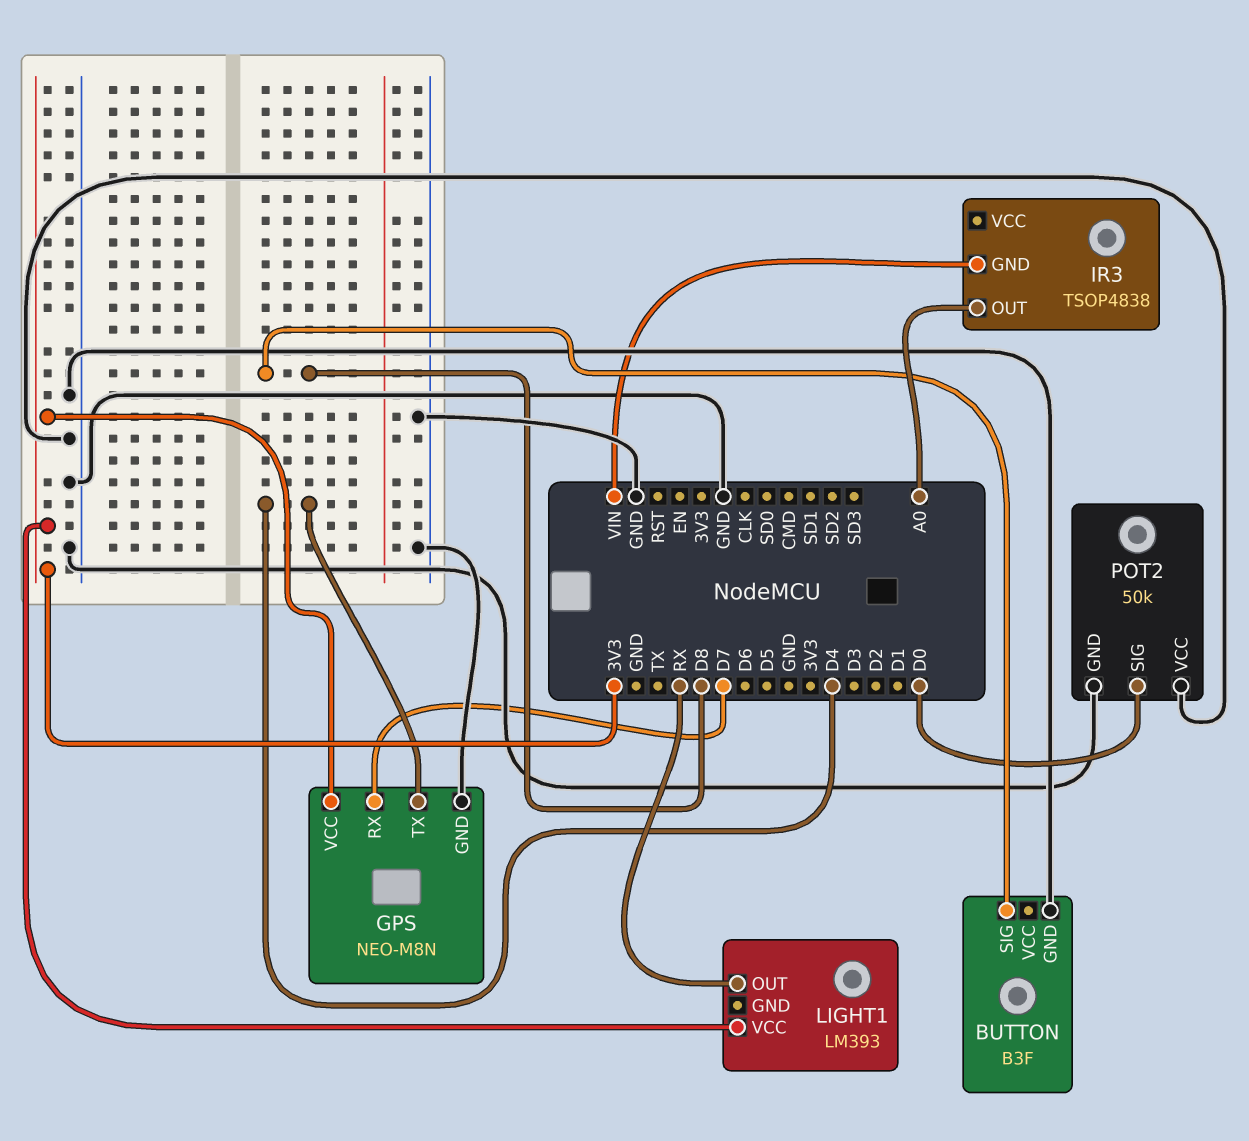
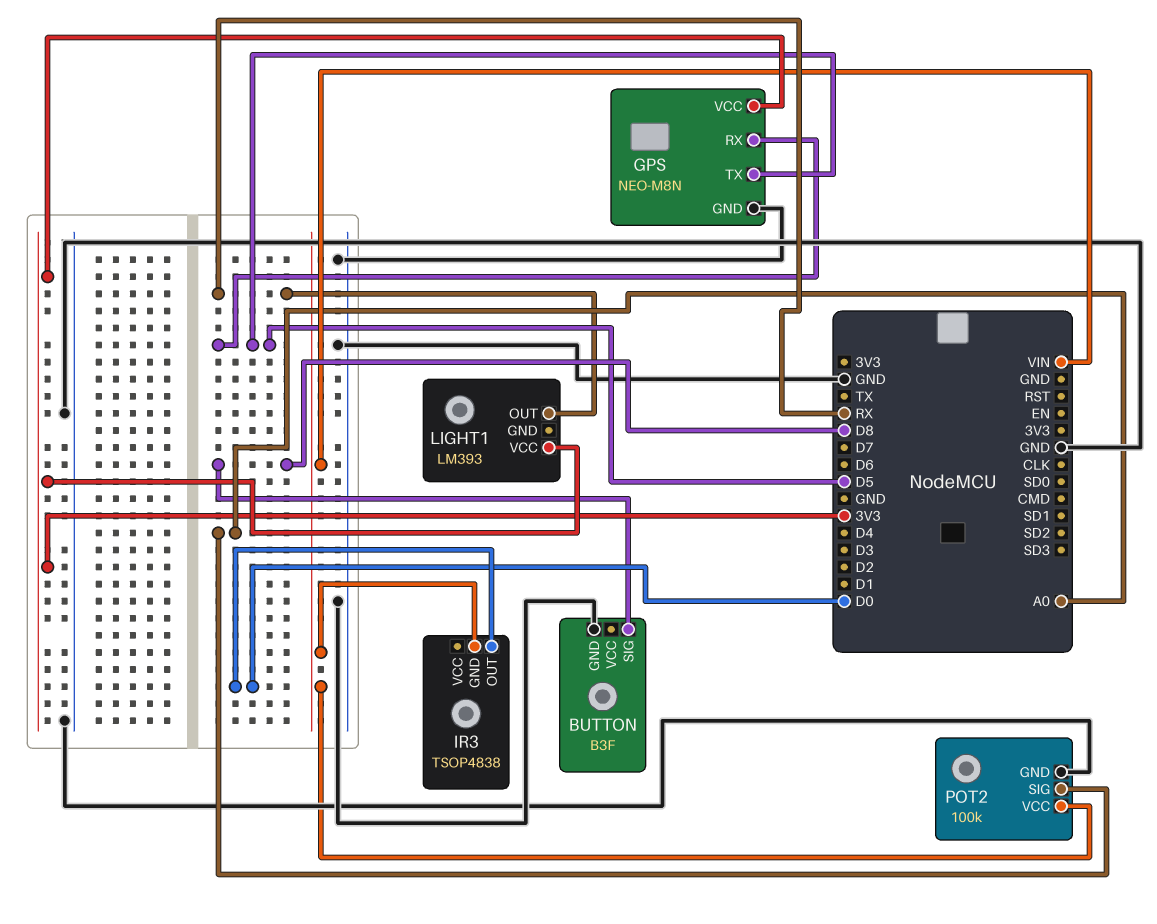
GPS pin RX: D7 -> D5
GPS pin TX: D4 -> D5
IR3 pin OUT: A0 -> D0
POT2: 50k -> 100k
POT2 pin SIG: D0 -> A0
POT2 pin VCC: GND -> VIN

